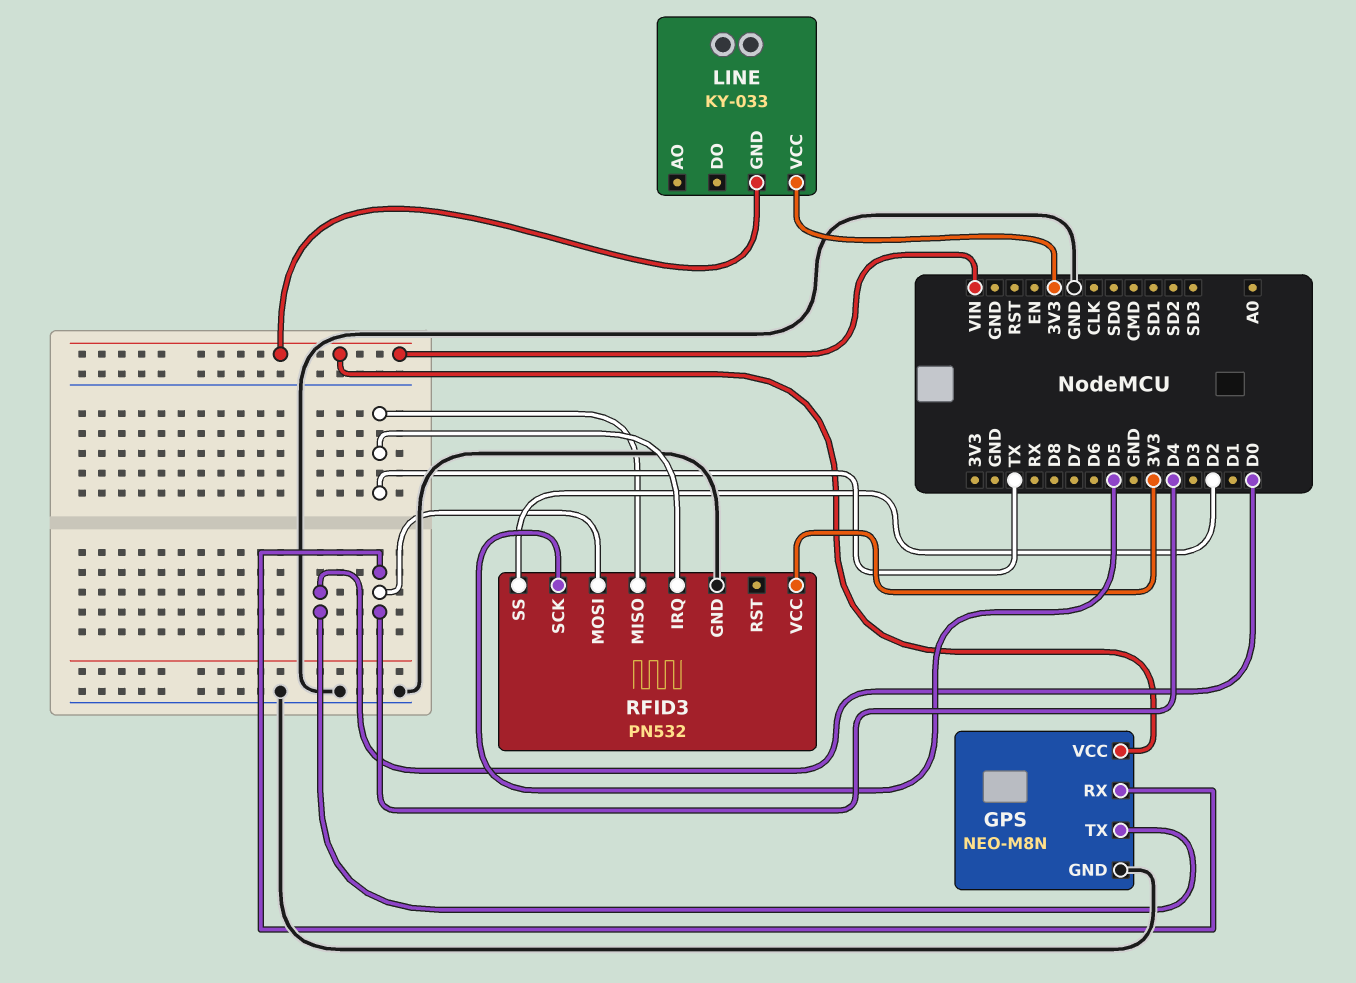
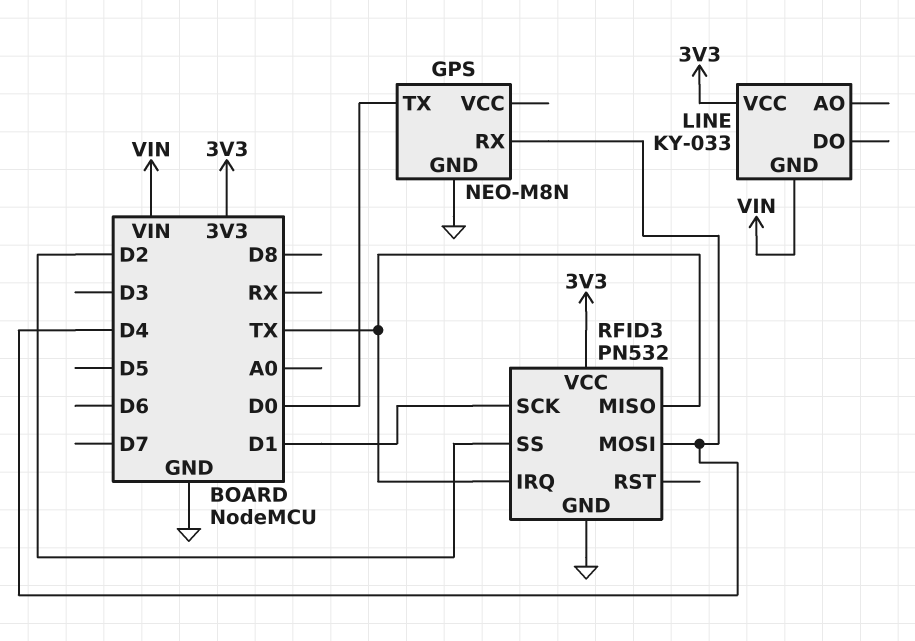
GPS pin VCC: VIN -> none
RFID3 pin SCK: D5 -> D1

